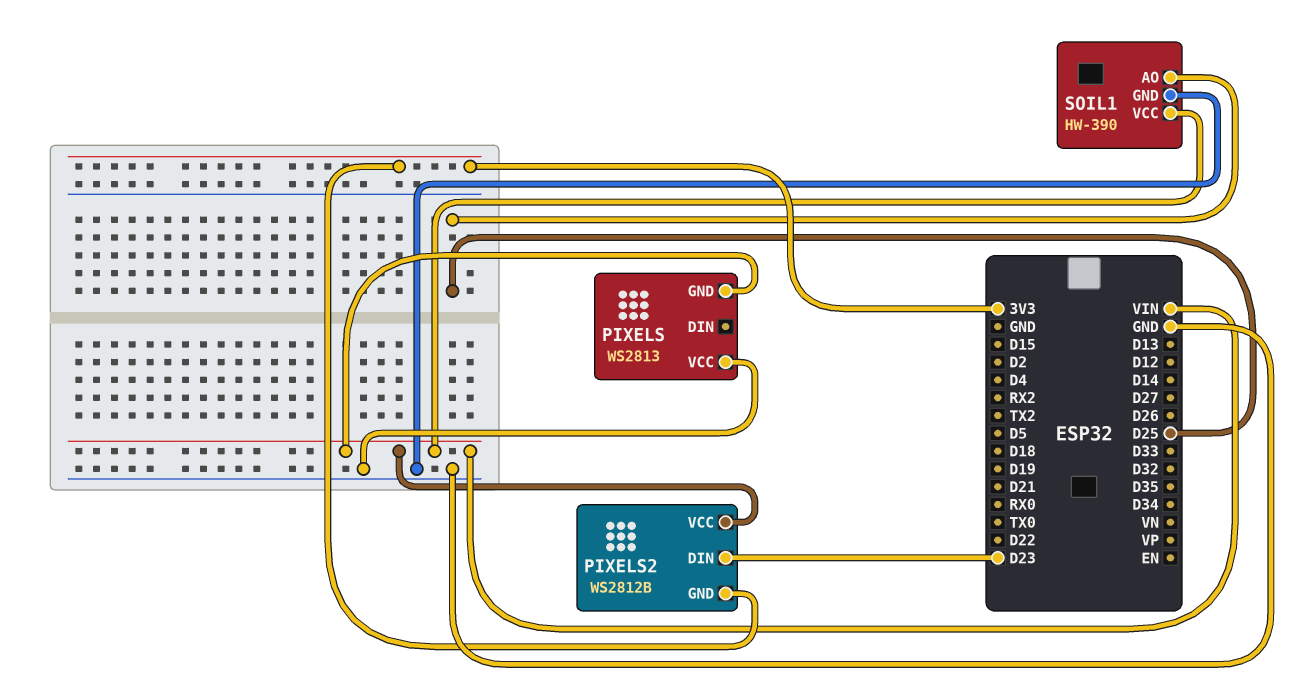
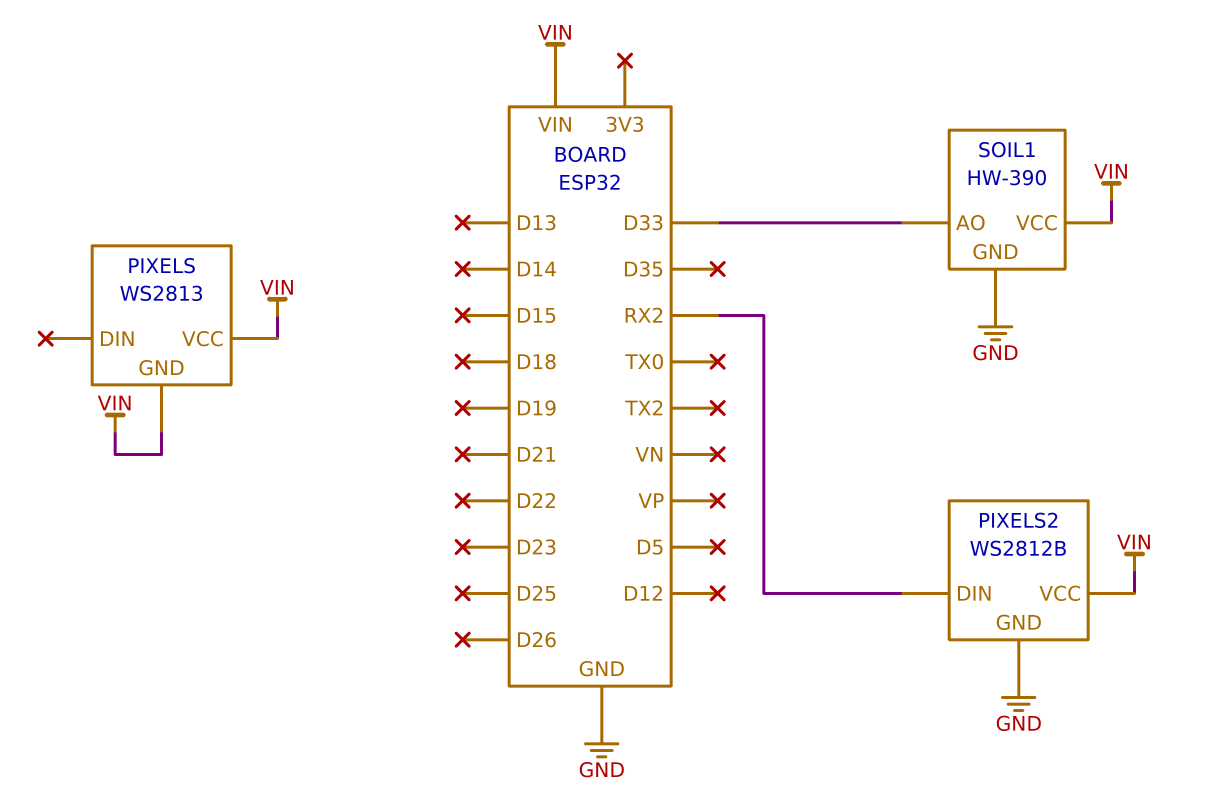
PIXELS pin VCC: GND -> VIN
PIXELS2 pin DIN: D23 -> RX2
PIXELS2 pin GND: 3V3 -> GND
SOIL1 pin AO: D25 -> D33

